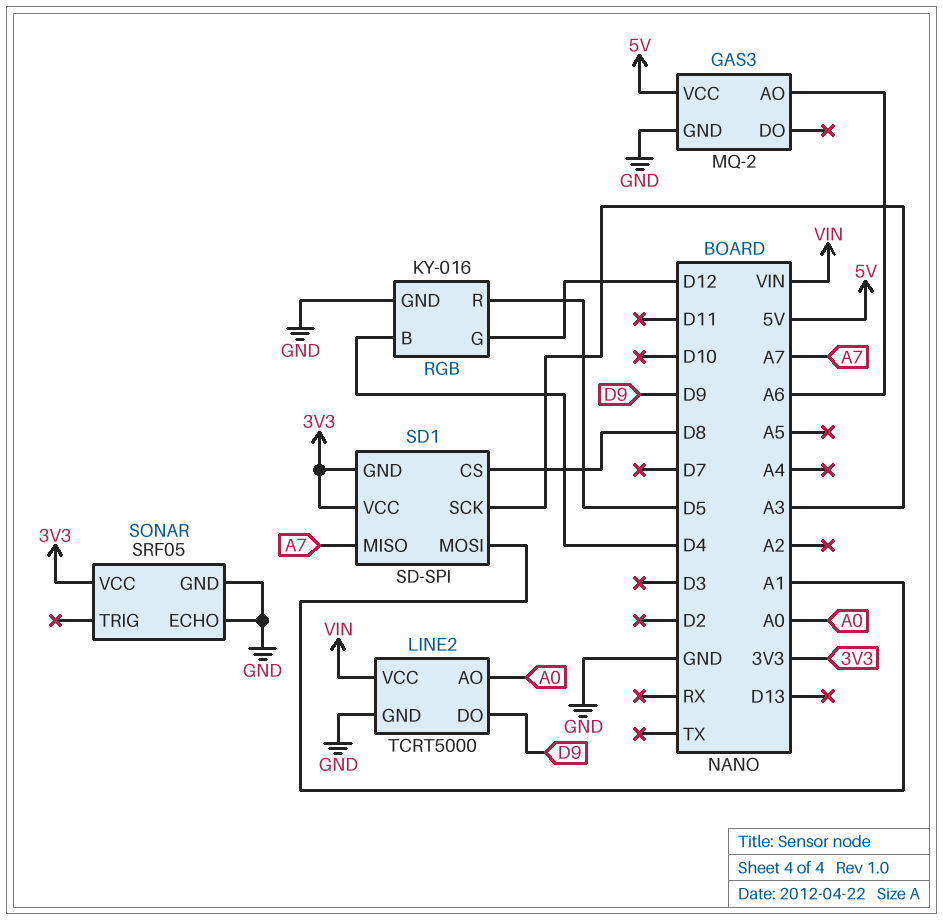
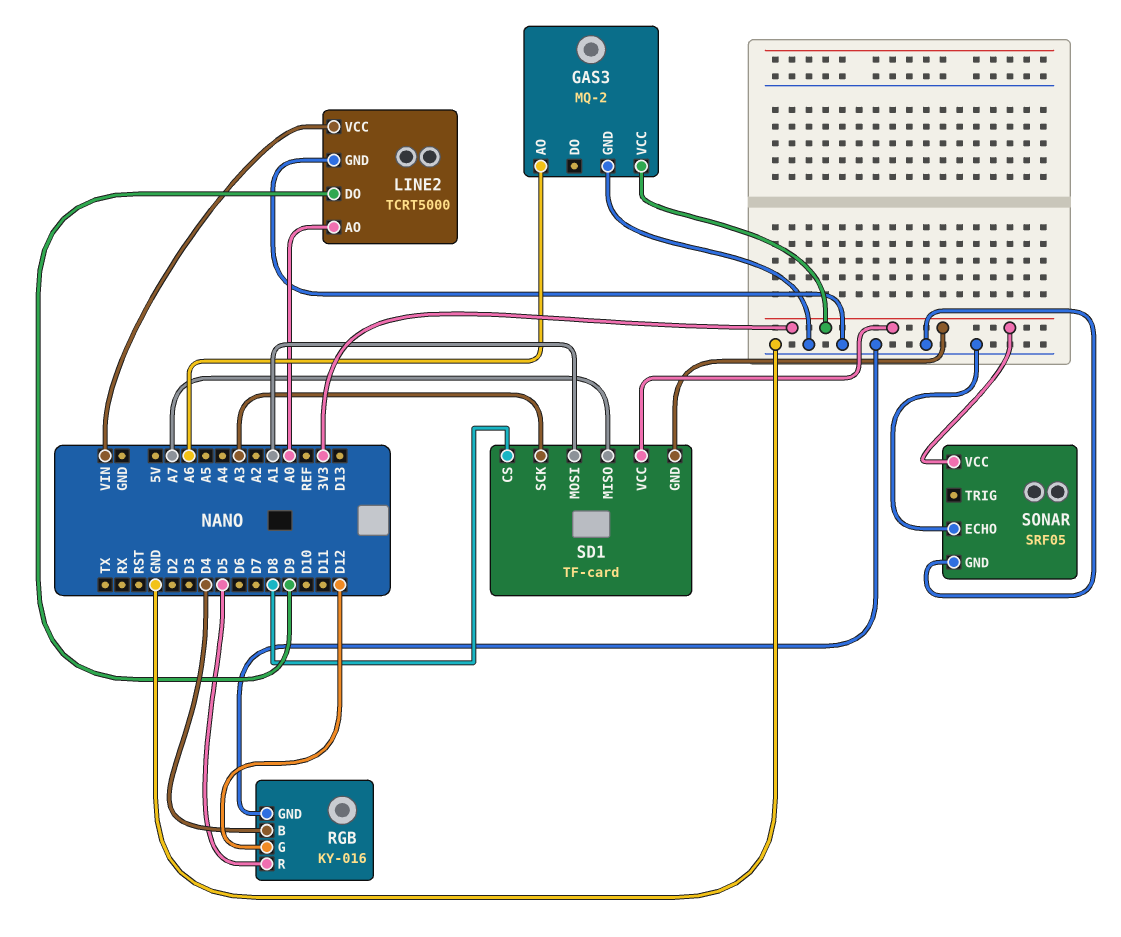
GAS3 pin VCC: 5V -> 3V3
SD1: SD-SPI -> TF-card

